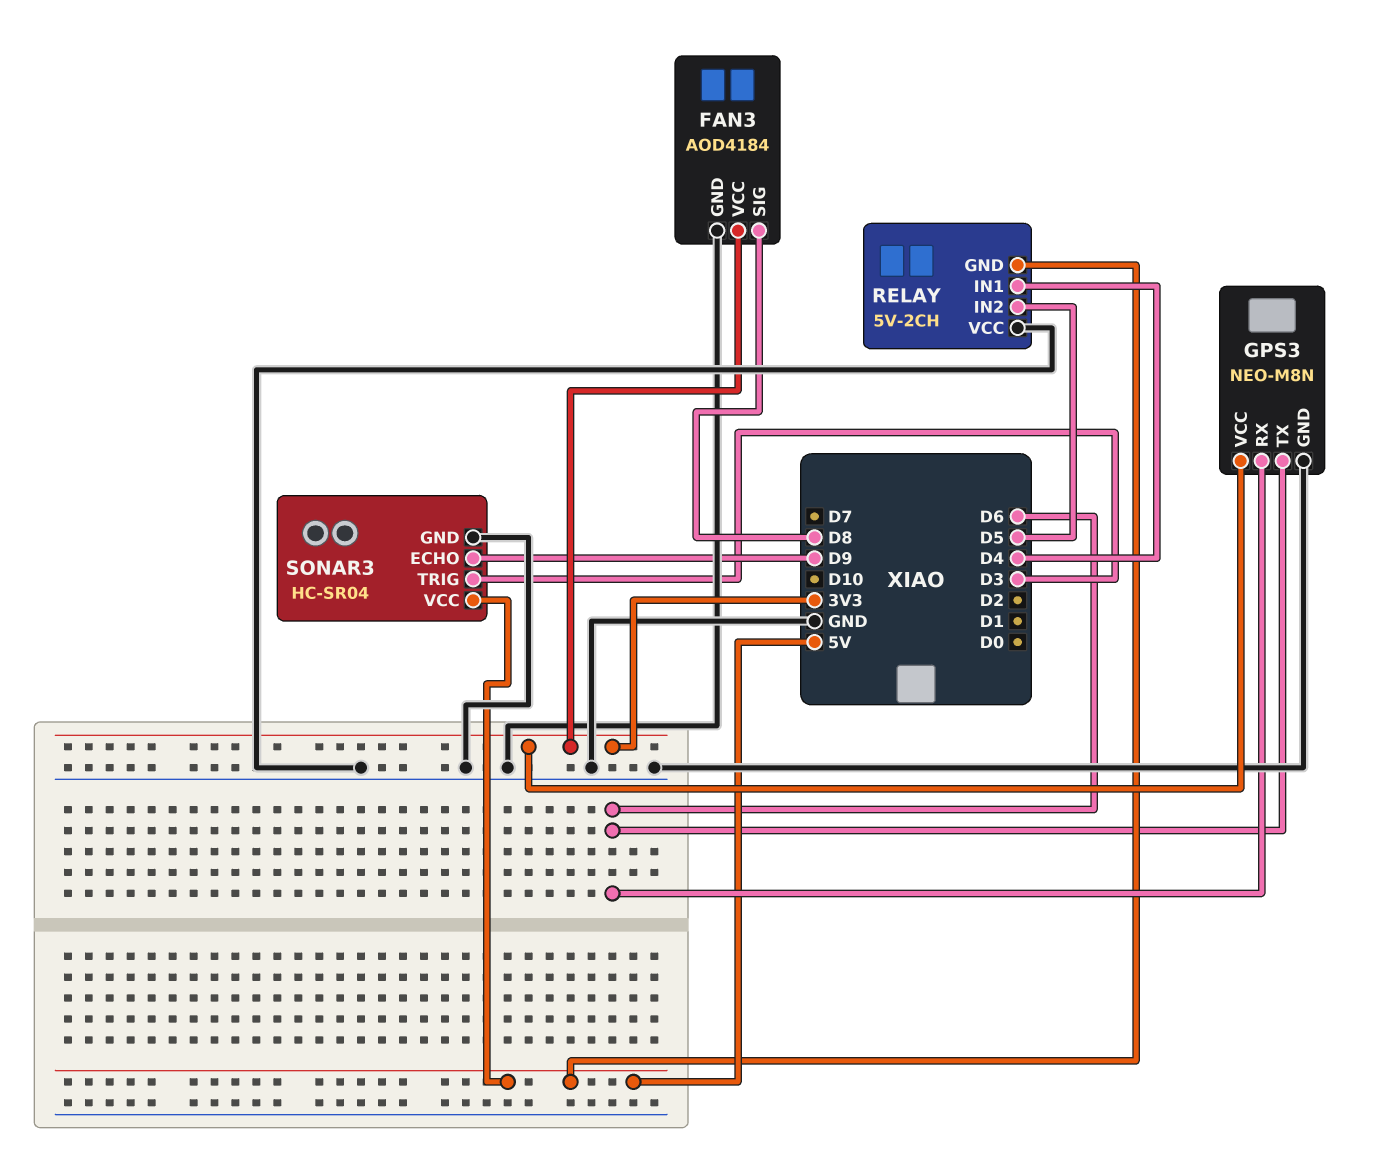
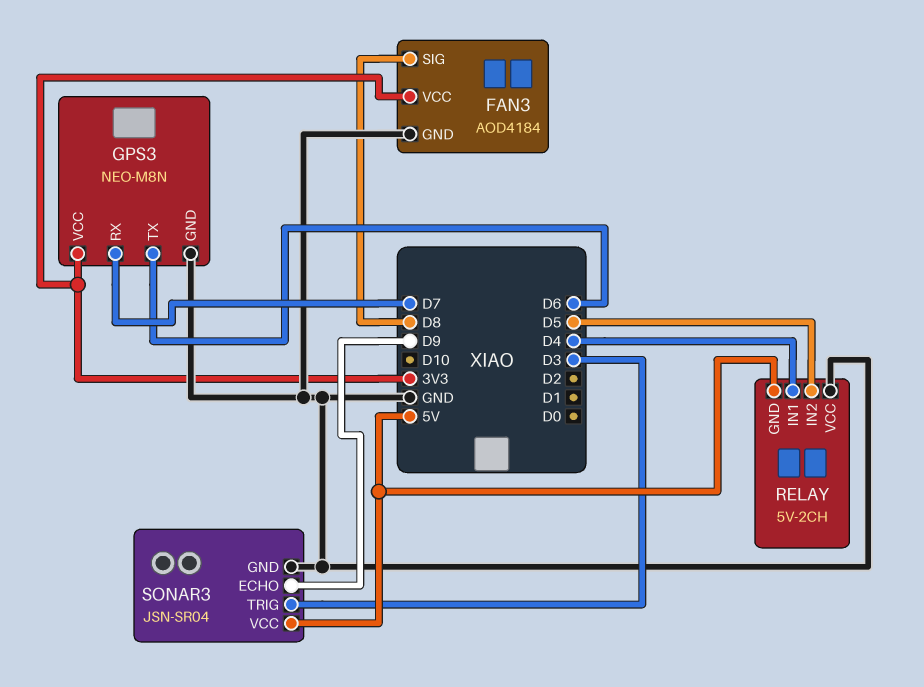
GPS3 pin RX: D6 -> D7
SONAR3: HC-SR04 -> JSN-SR04

